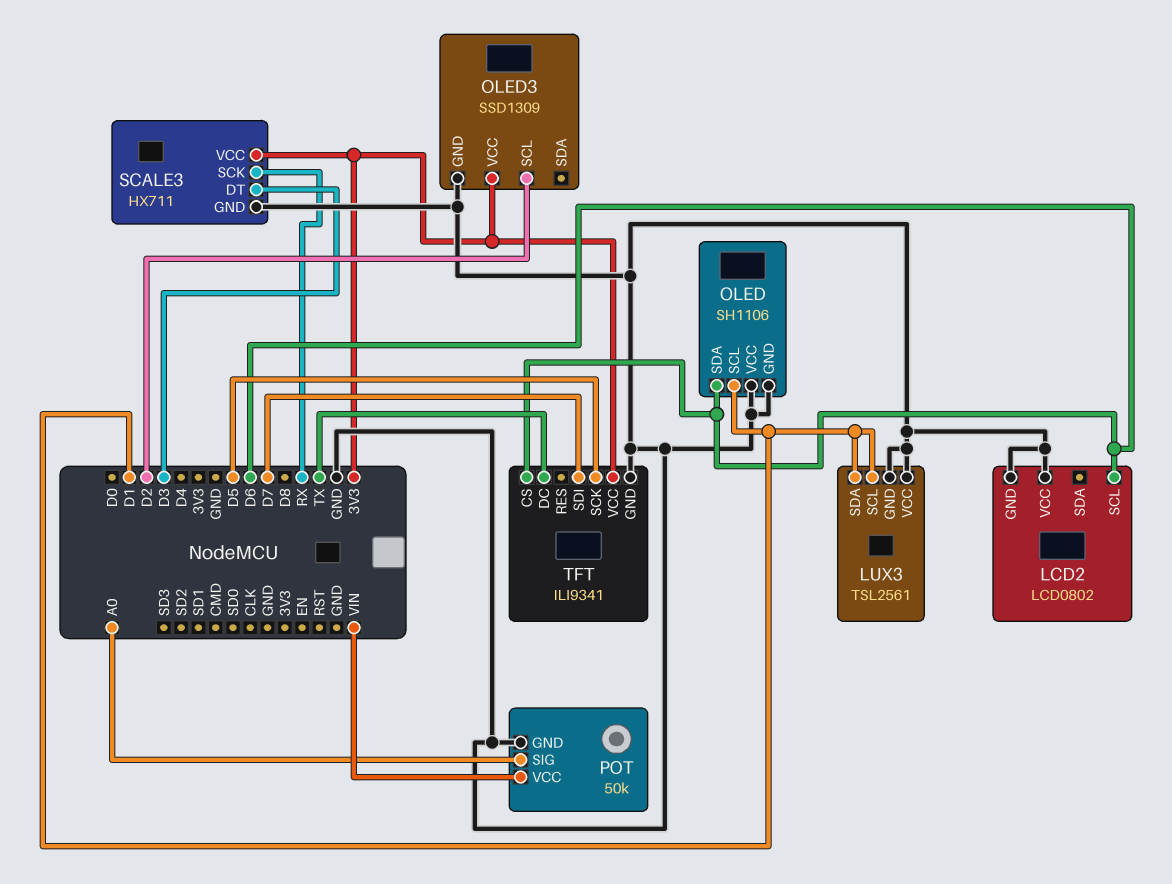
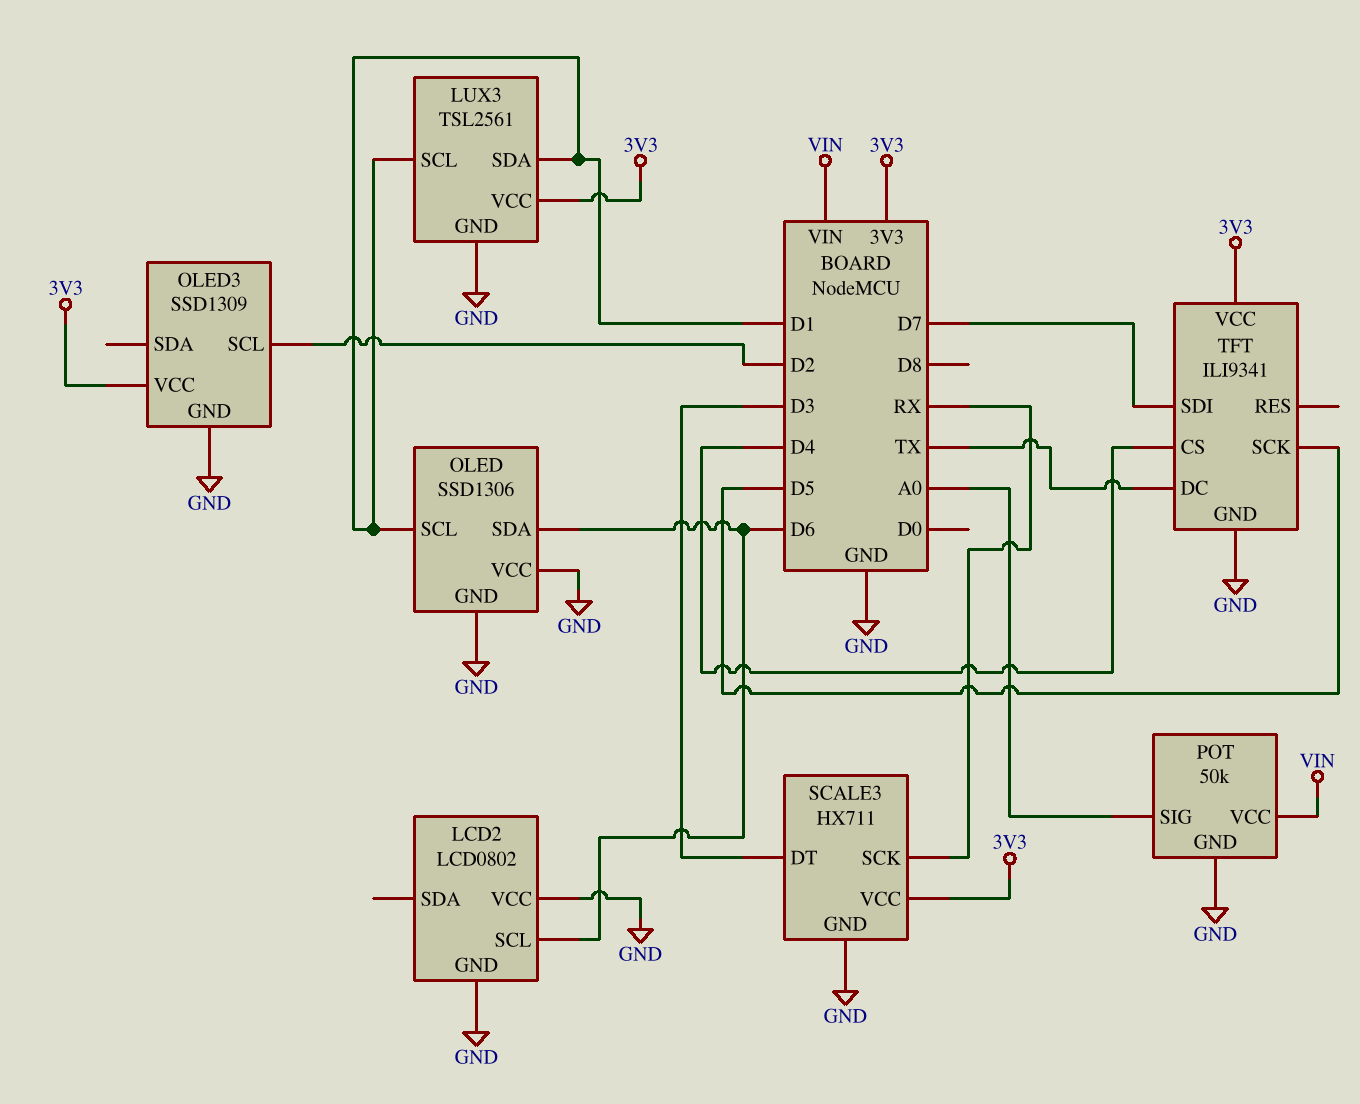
LUX3 pin VCC: GND -> 3V3
OLED: SH1106 -> SSD1306
TFT pin CS: D6 -> D4

